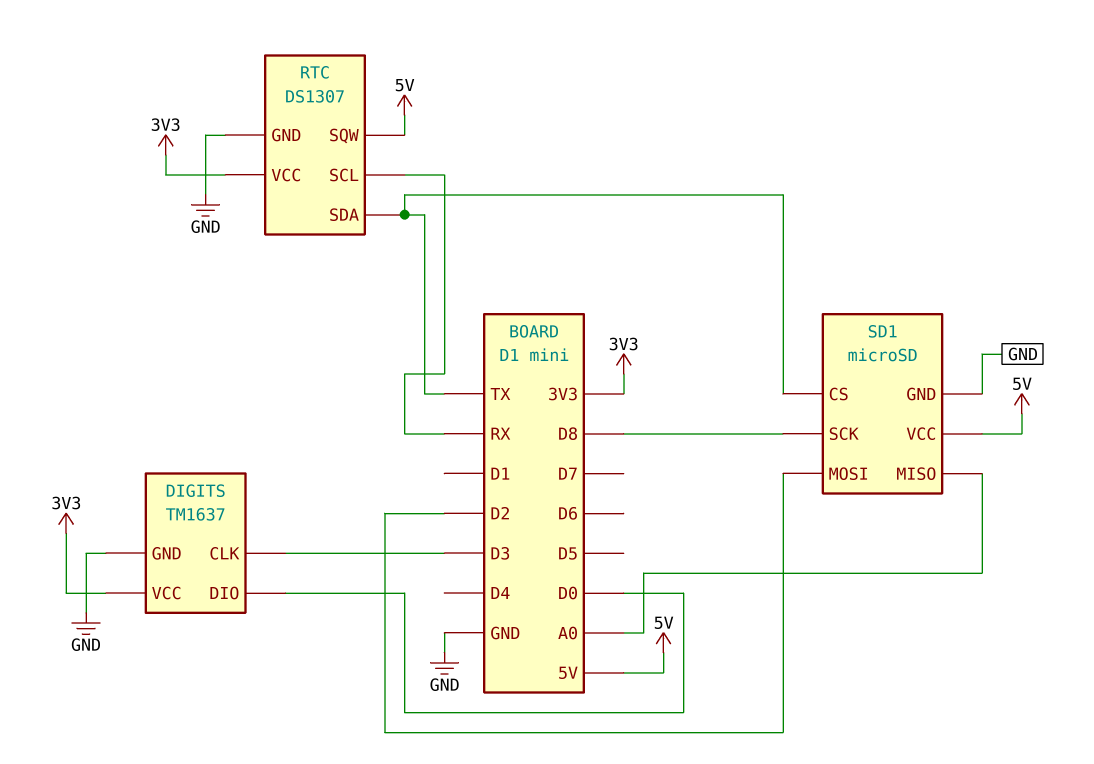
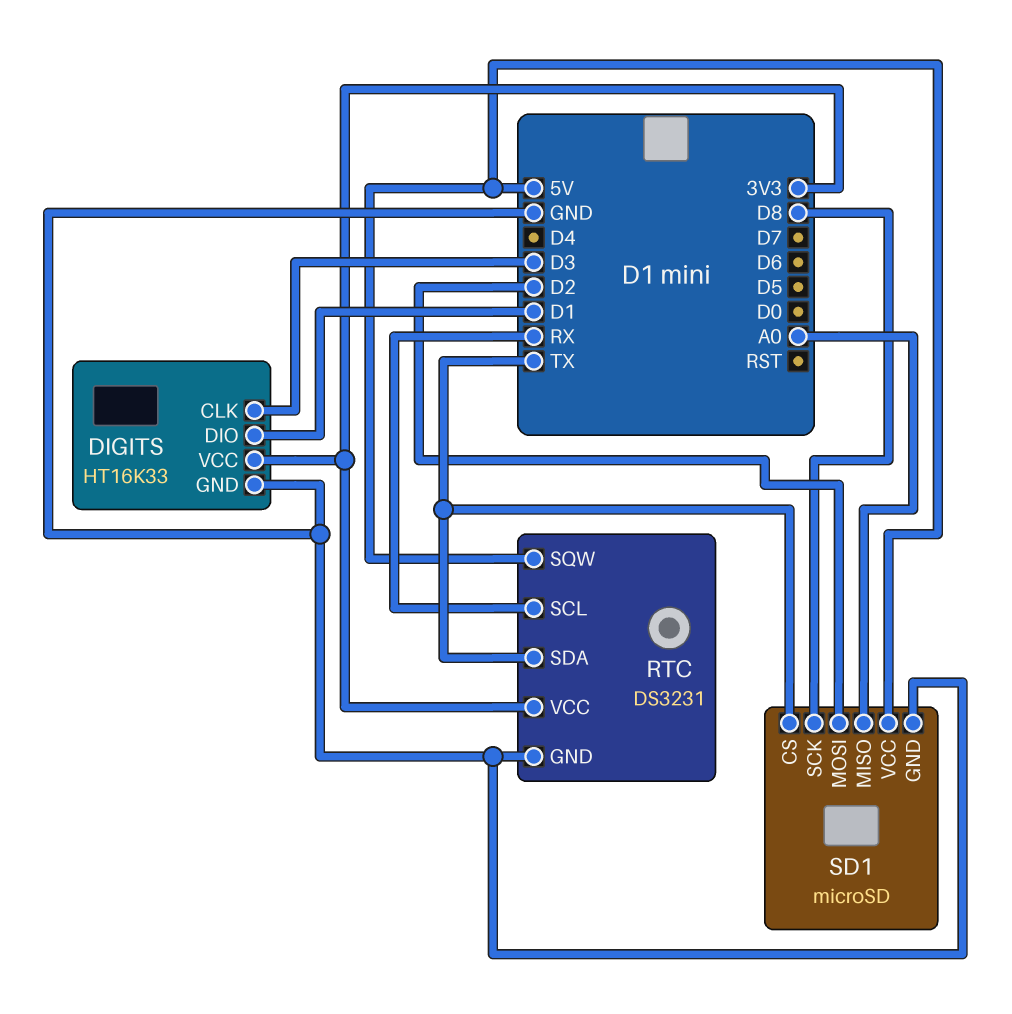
DIGITS: TM1637 -> HT16K33
DIGITS pin DIO: D0 -> D1
RTC: DS1307 -> DS3231

